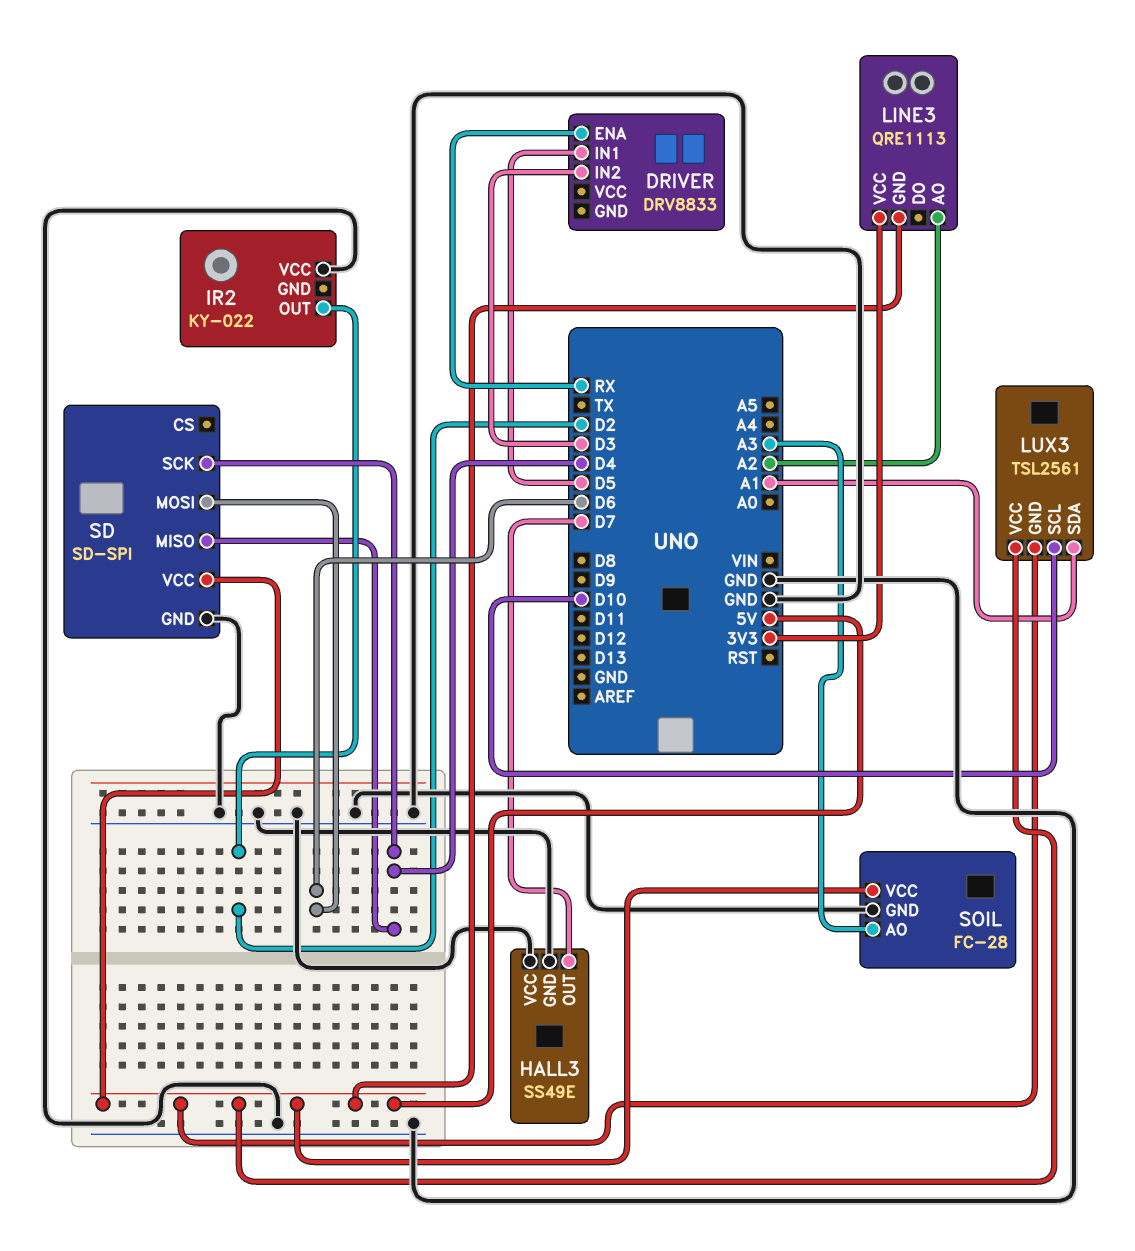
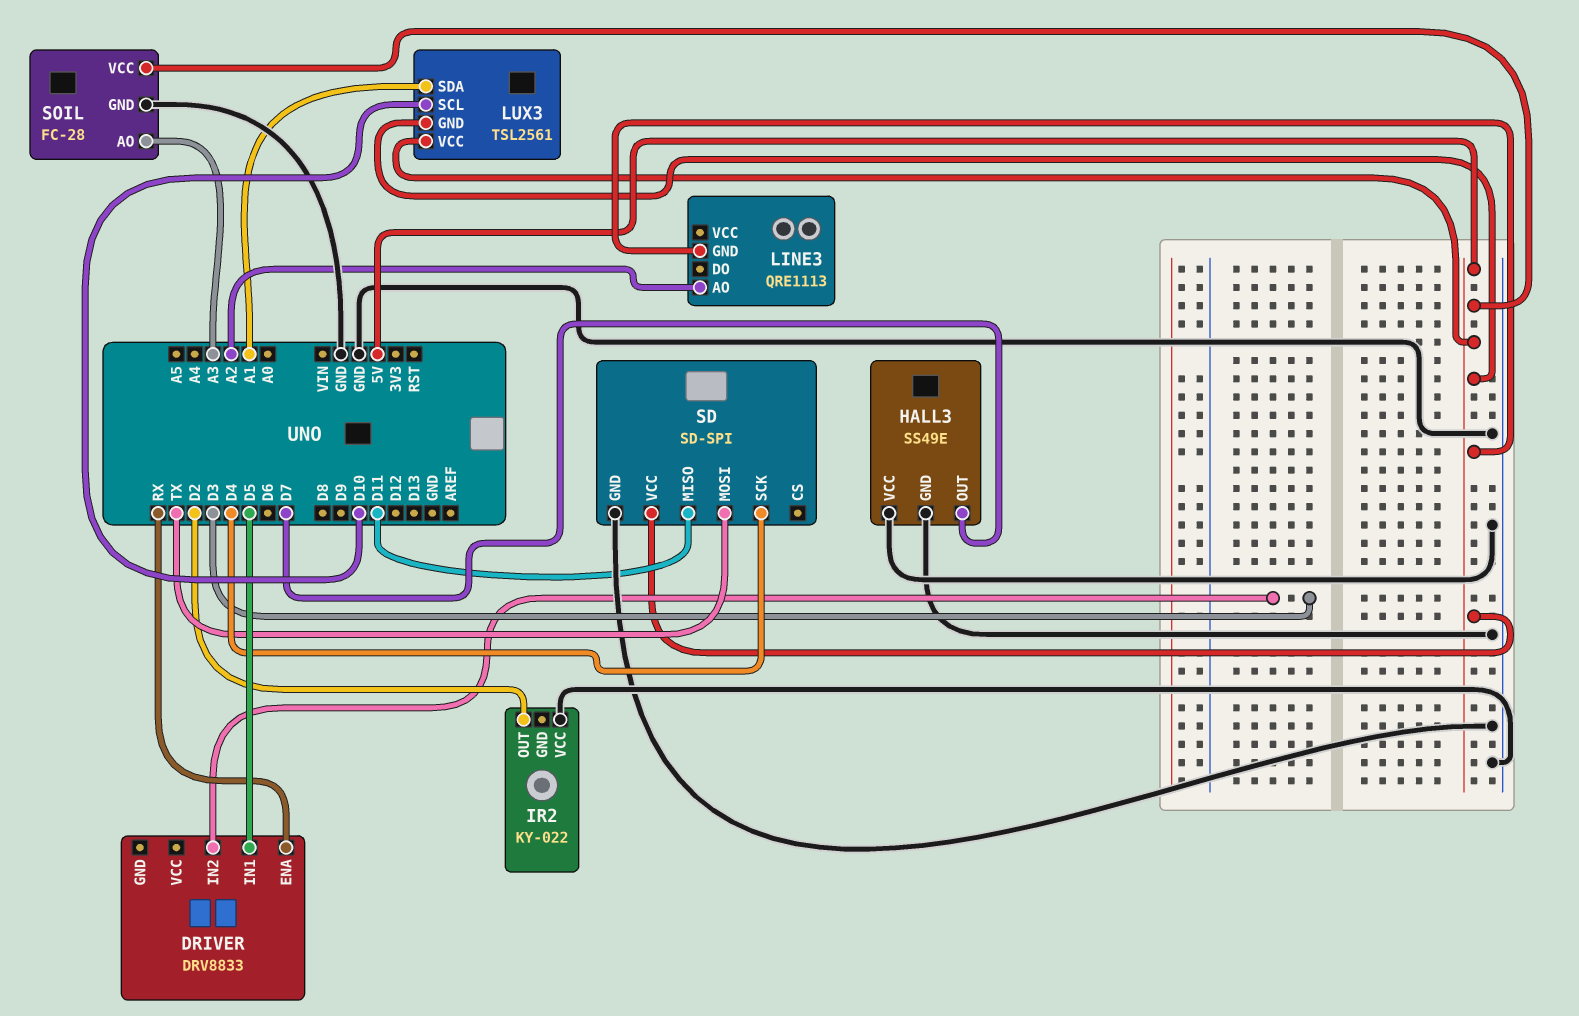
LINE3 pin VCC: 3V3 -> none
SD pin MISO: D4 -> D11
SD pin MOSI: D6 -> TX

